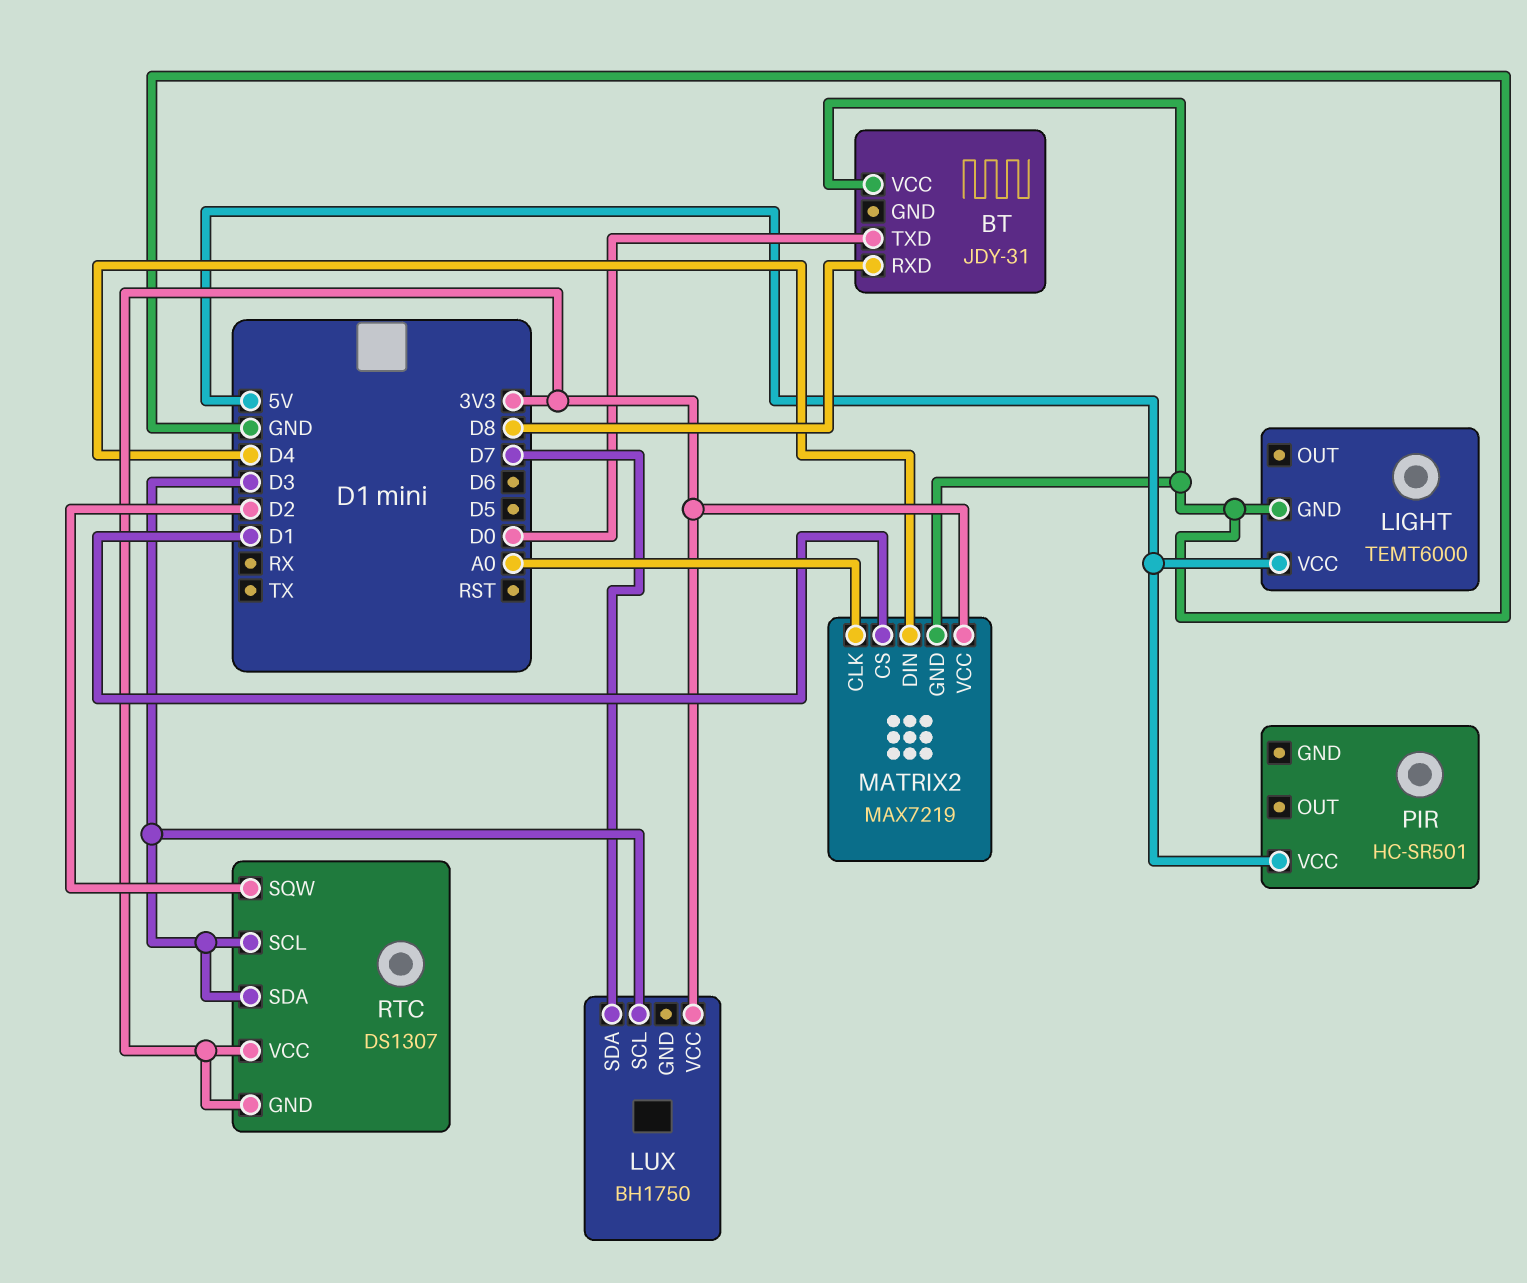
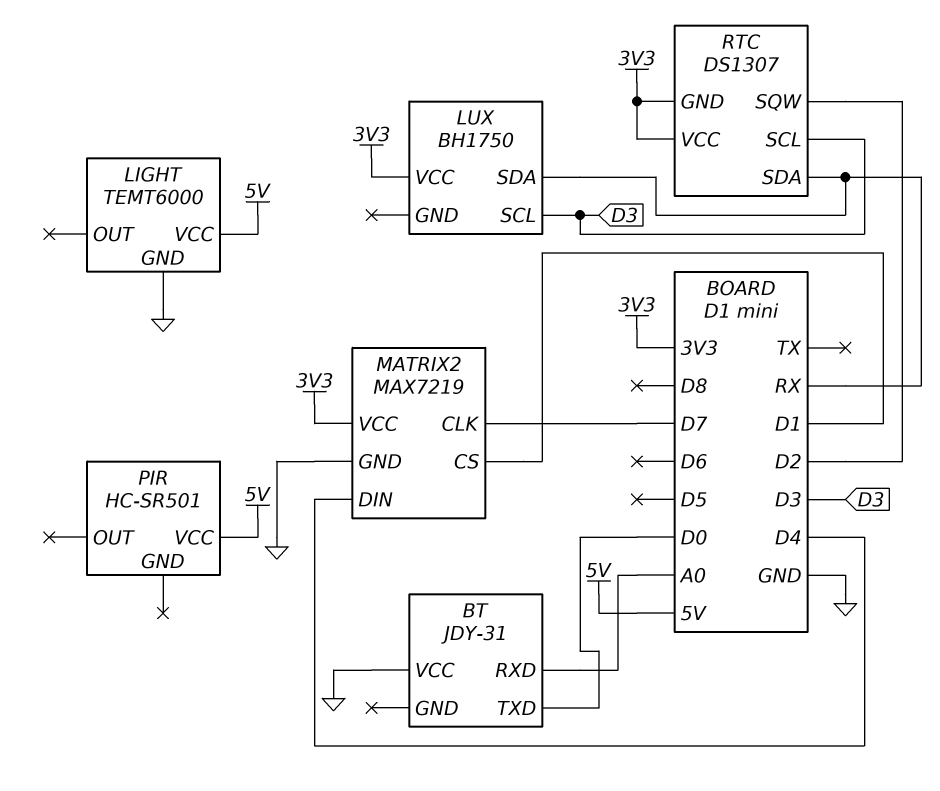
BT pin RXD: D8 -> A0
LUX pin SDA: D7 -> RX
MATRIX2 pin CLK: A0 -> D7
RTC pin SDA: D3 -> RX

